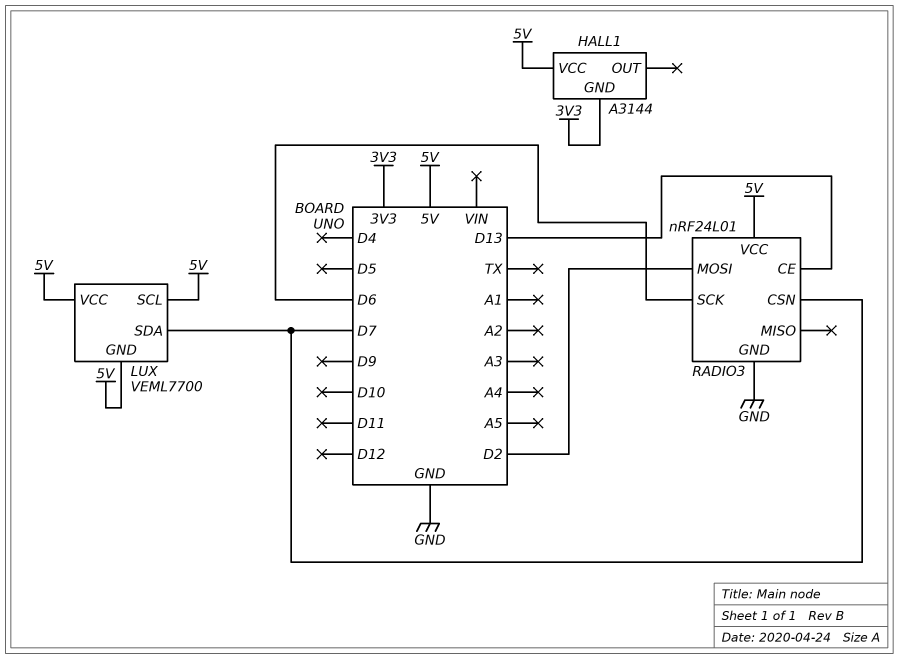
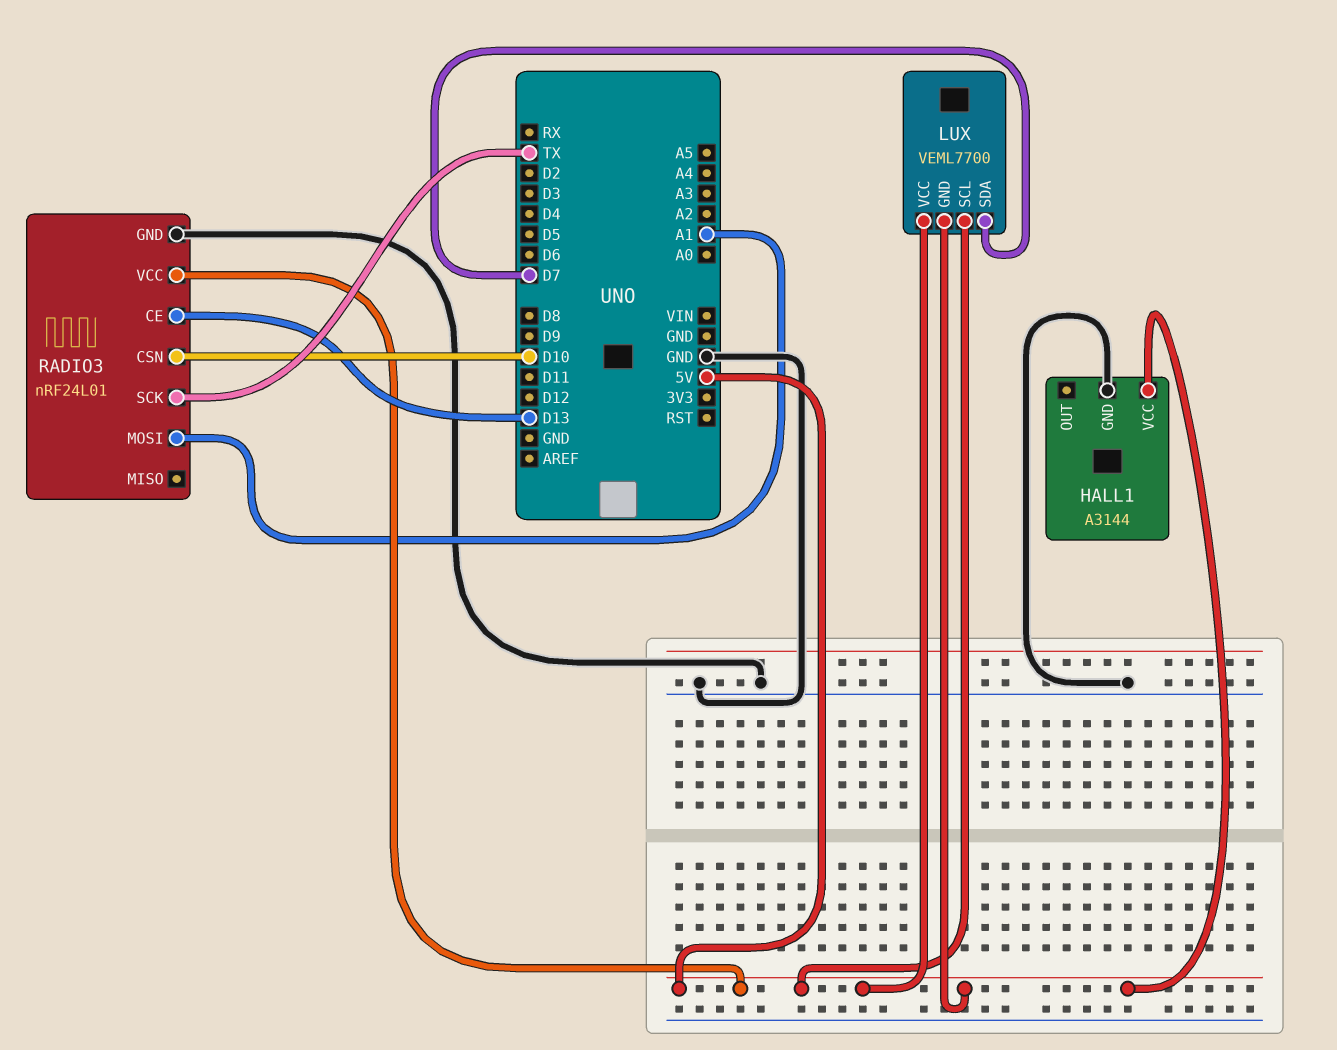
HALL1 pin GND: 3V3 -> GND
RADIO3 pin CSN: D7 -> D10
RADIO3 pin MOSI: D2 -> A1
RADIO3 pin SCK: D6 -> TX

